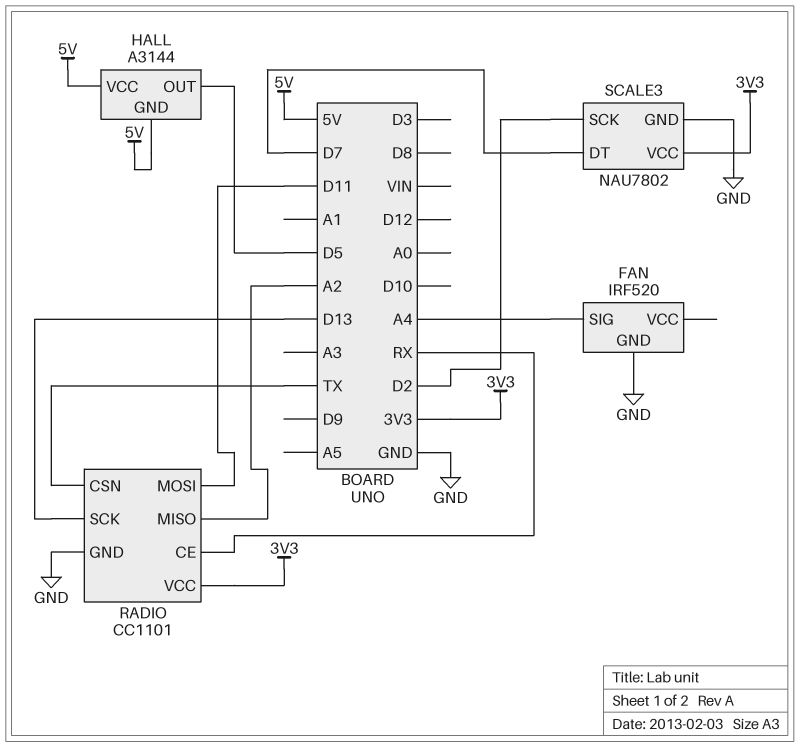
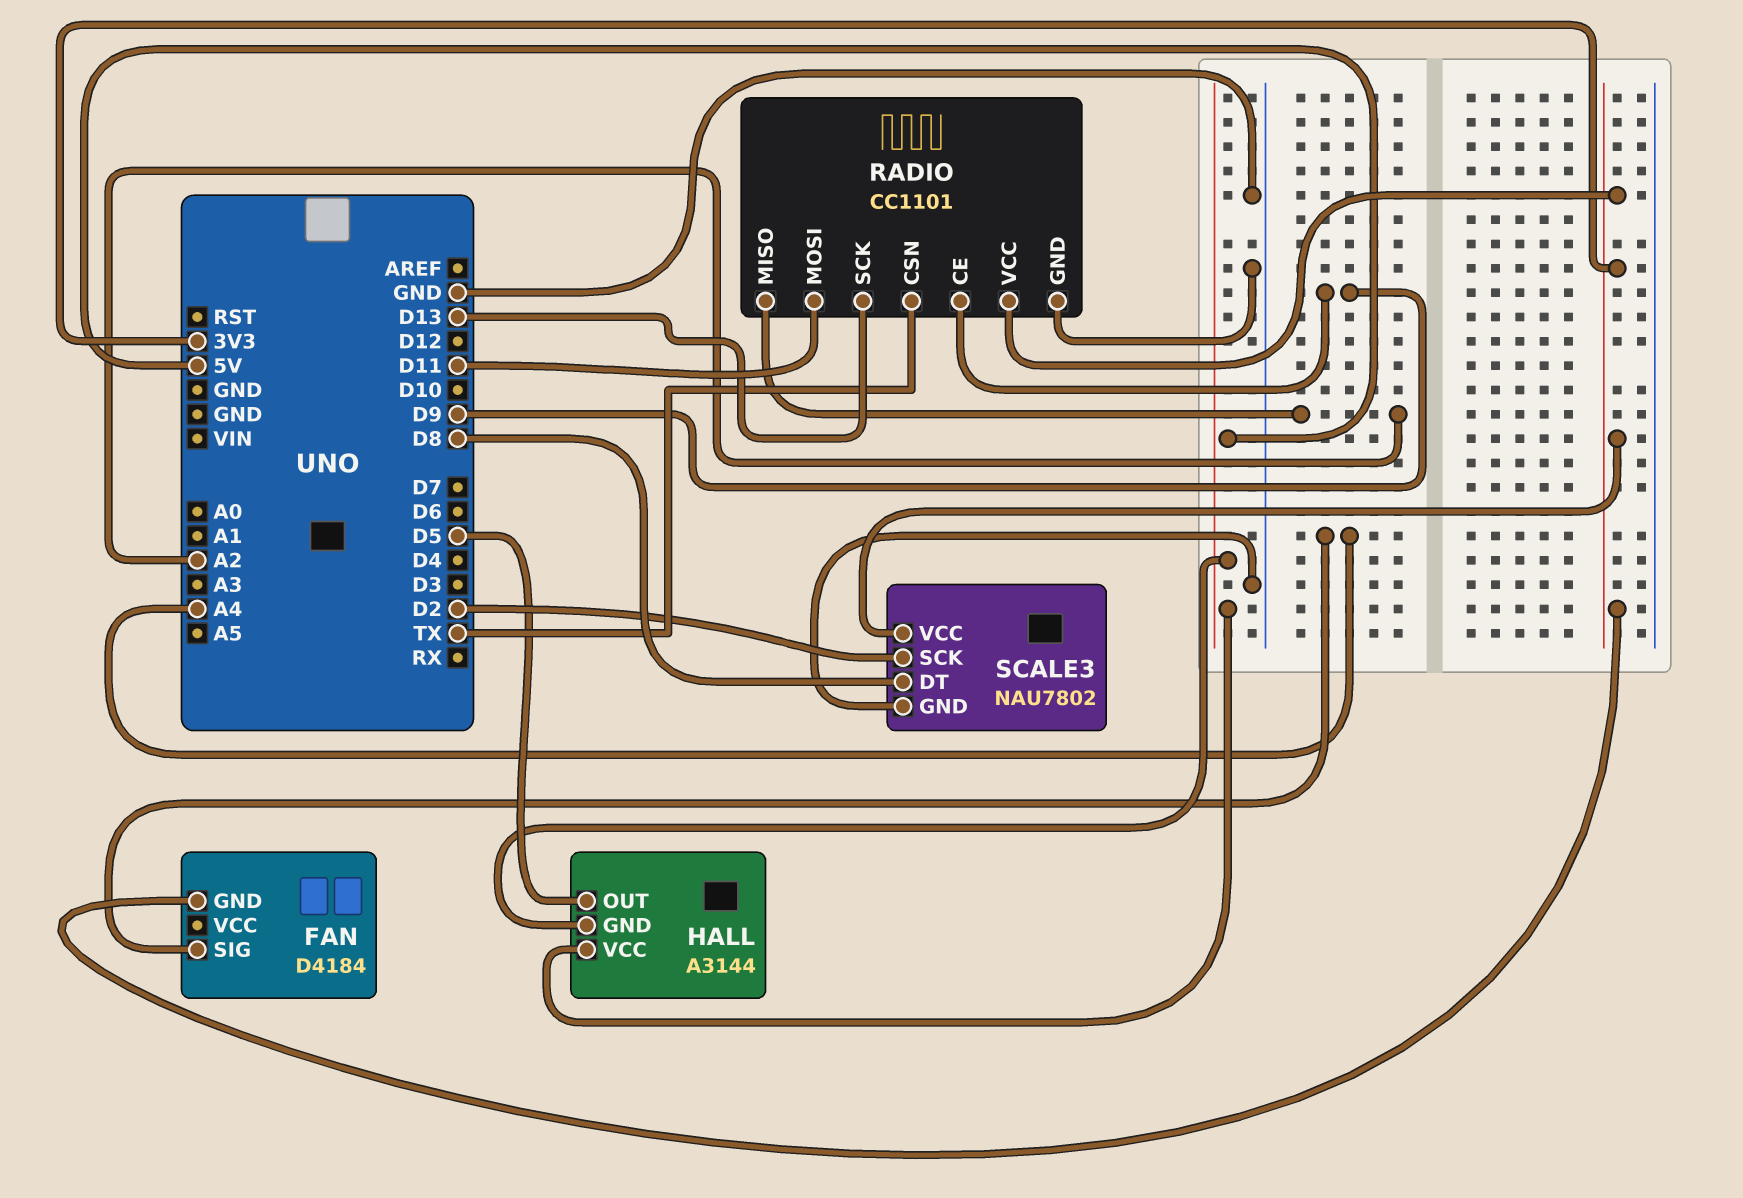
FAN: IRF520 -> D4184
FAN pin GND: GND -> 3V3
RADIO pin CE: RX -> D9
SCALE3 pin DT: D7 -> D8

